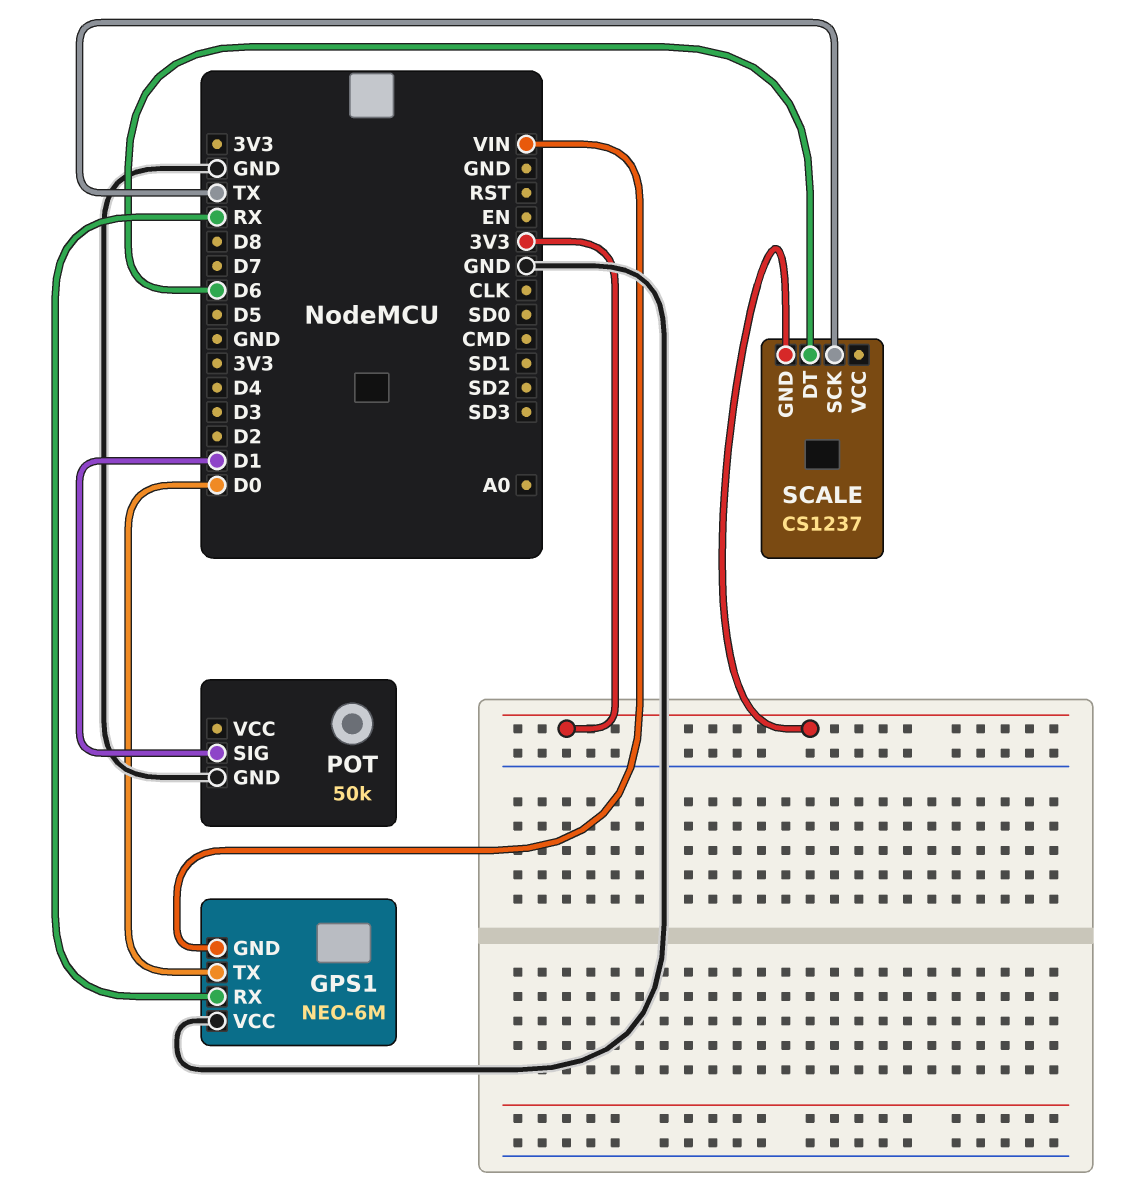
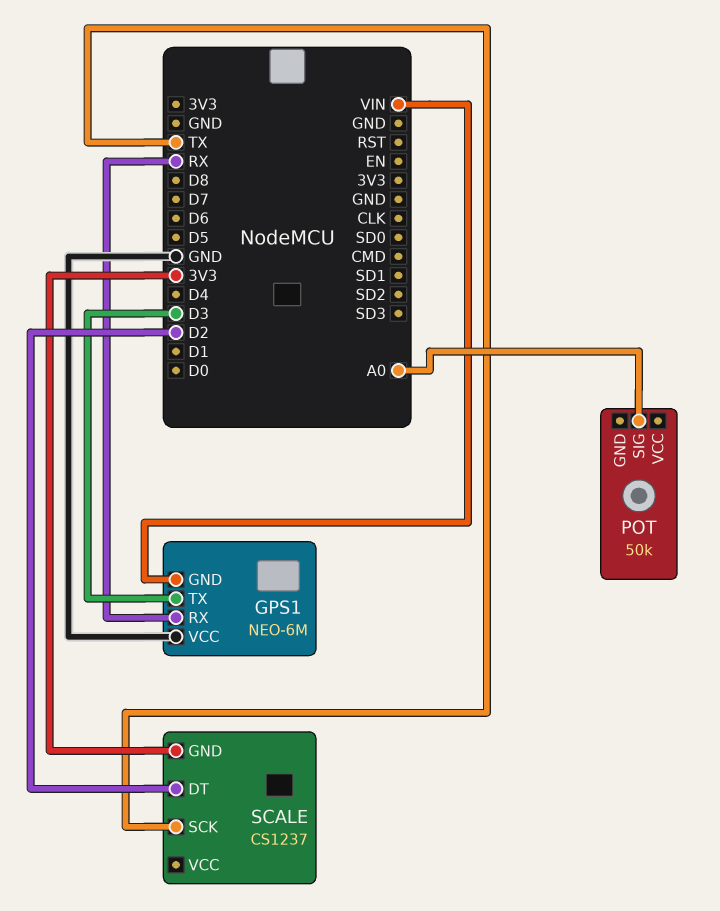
GPS1 pin TX: D0 -> D3
POT pin GND: GND -> none
POT pin SIG: D1 -> A0
SCALE pin DT: D6 -> D2

